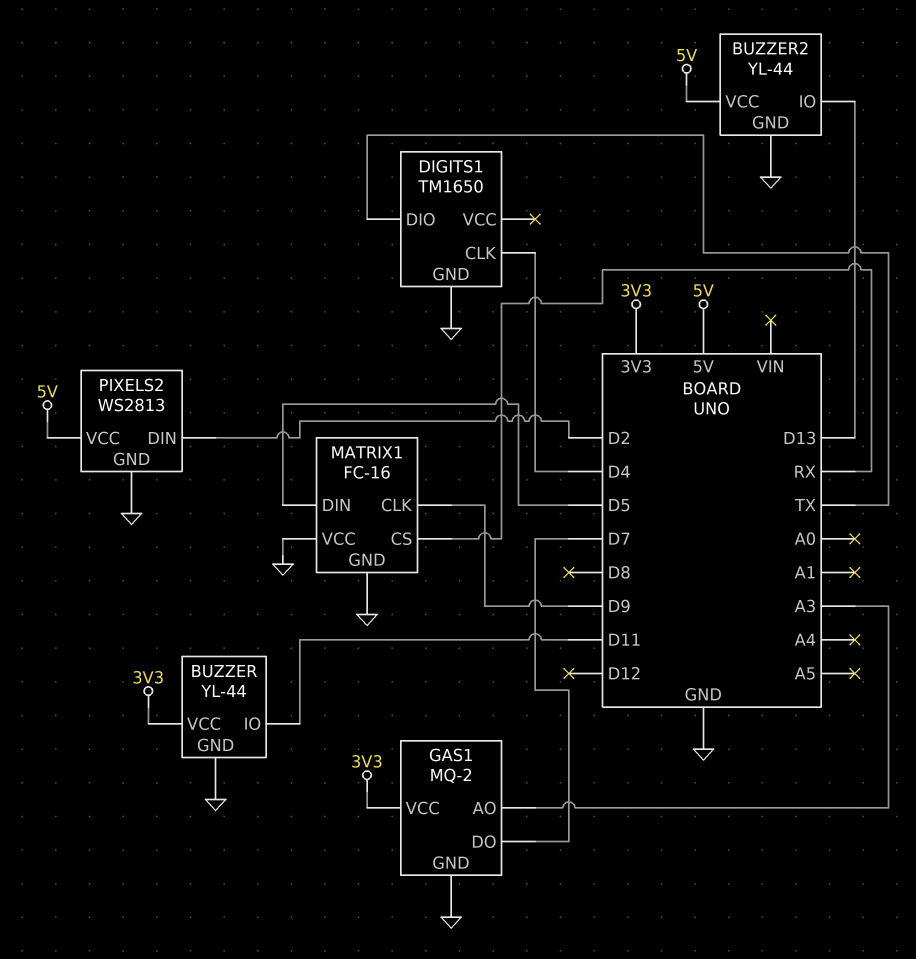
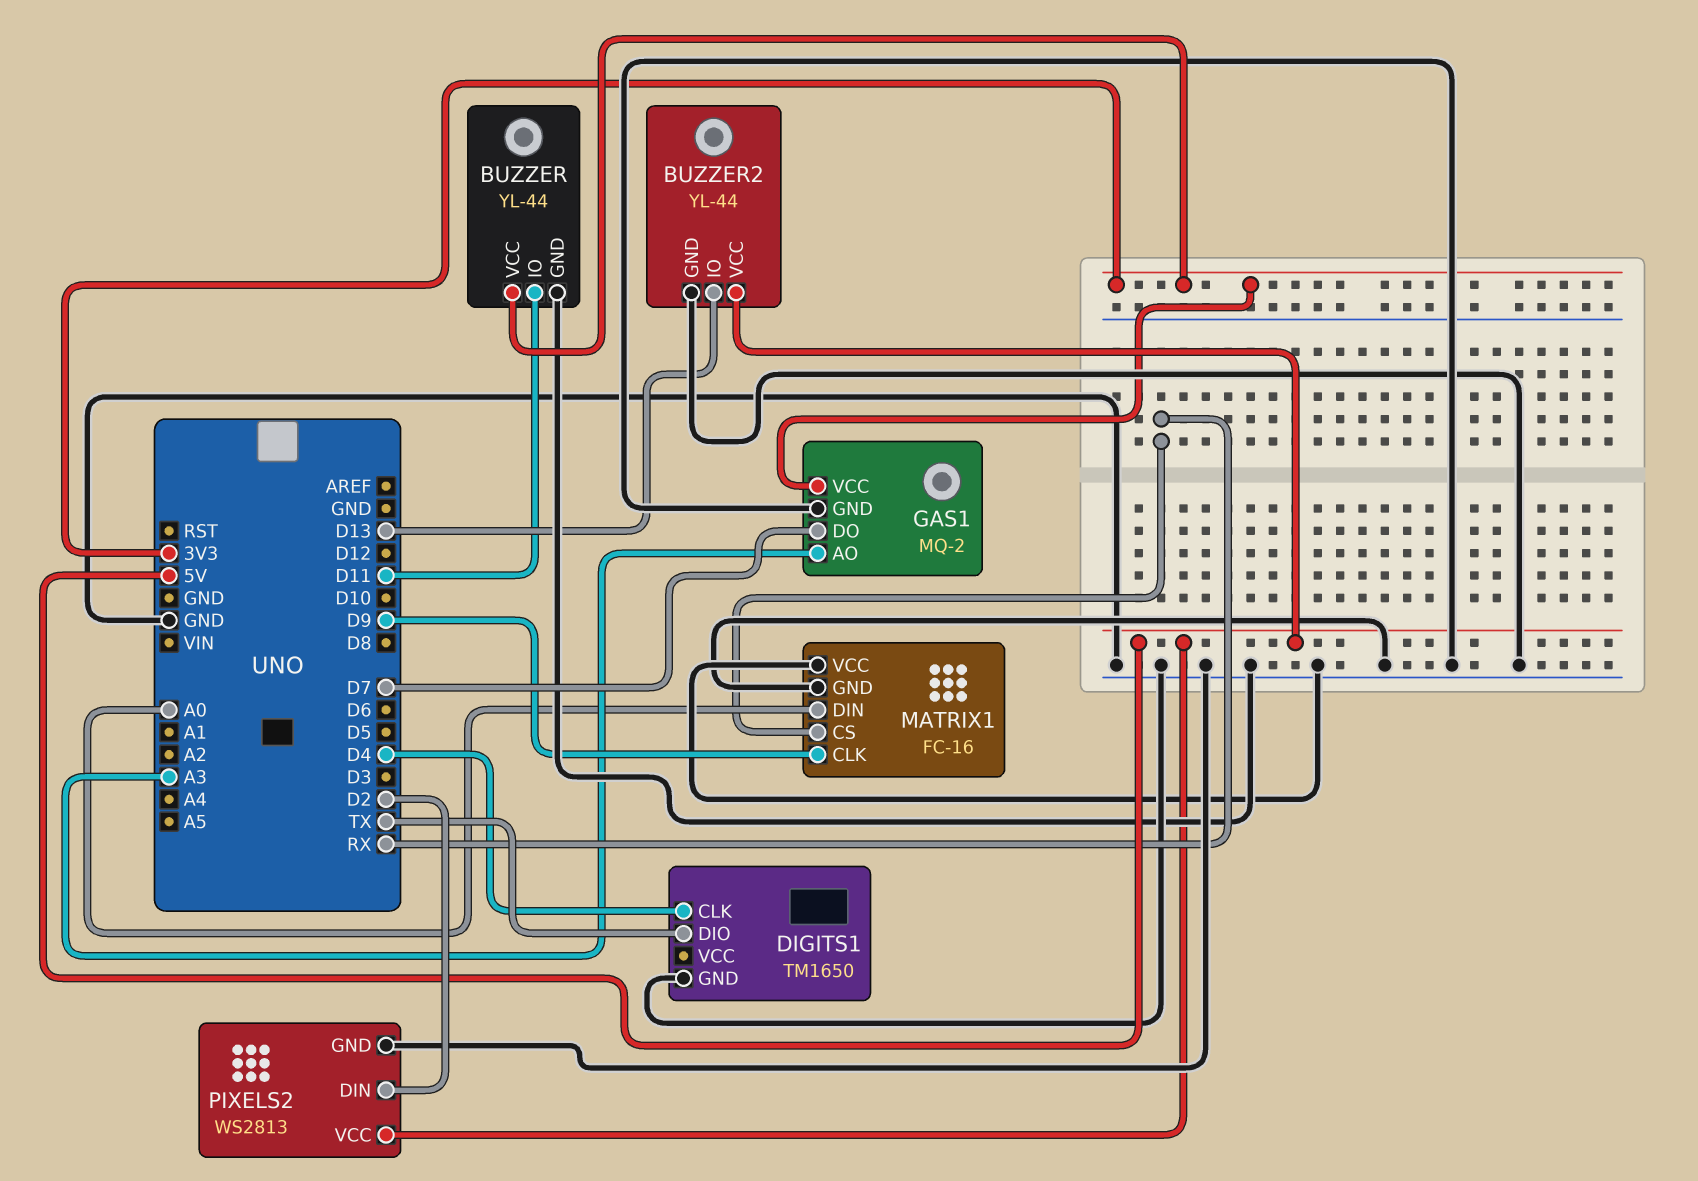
MATRIX1 pin DIN: D5 -> A0

